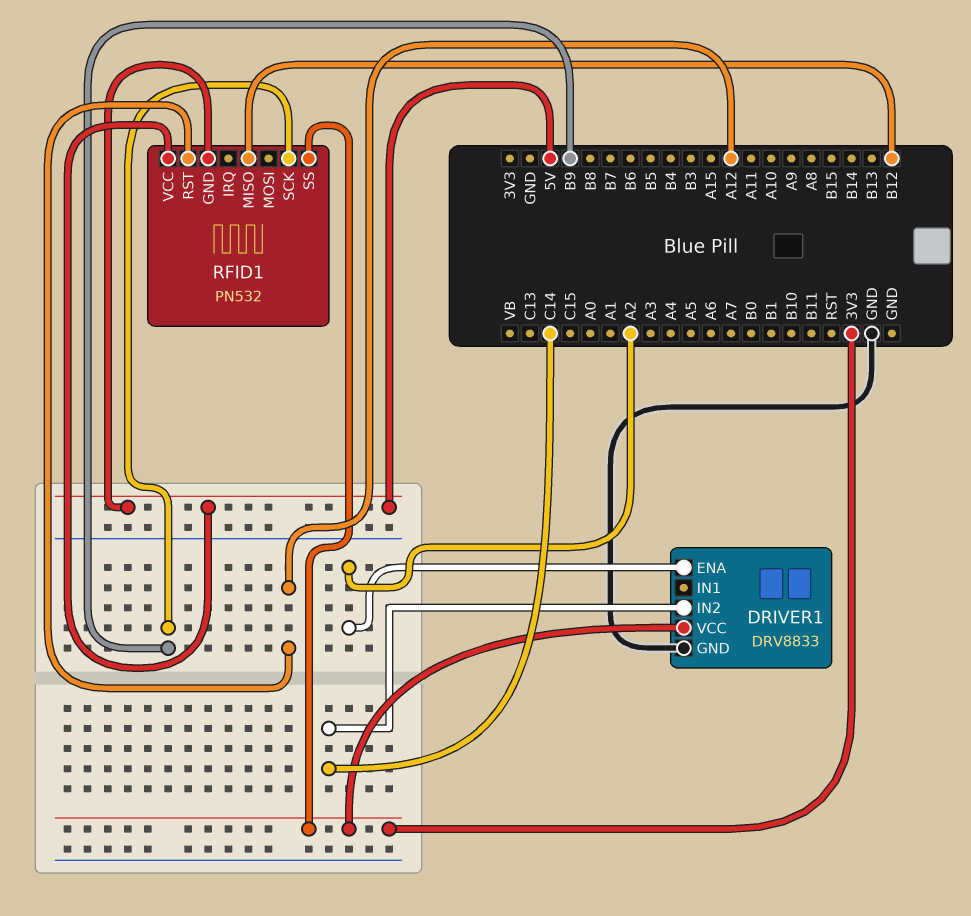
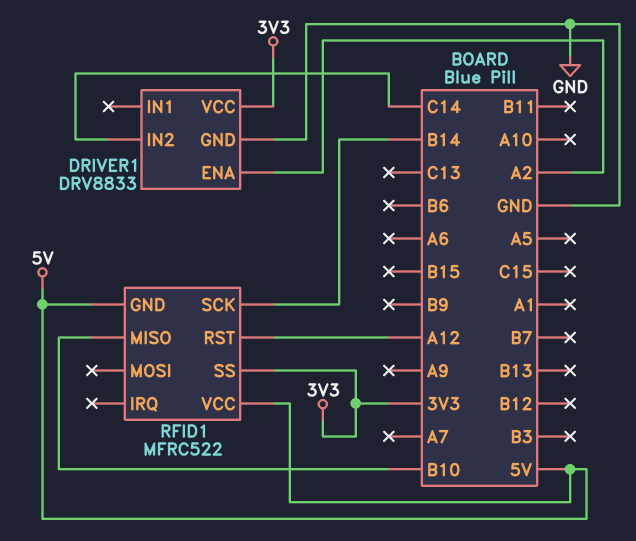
RFID1: PN532 -> MFRC522
RFID1 pin MISO: B12 -> B10
RFID1 pin SCK: B9 -> B14

